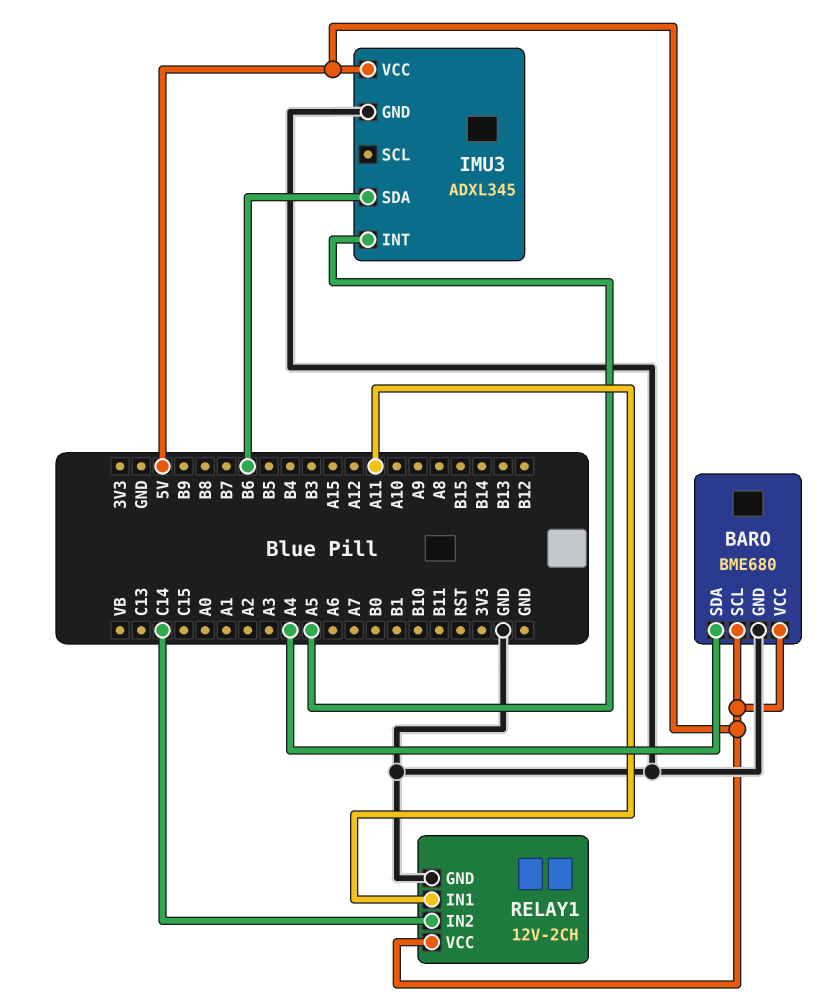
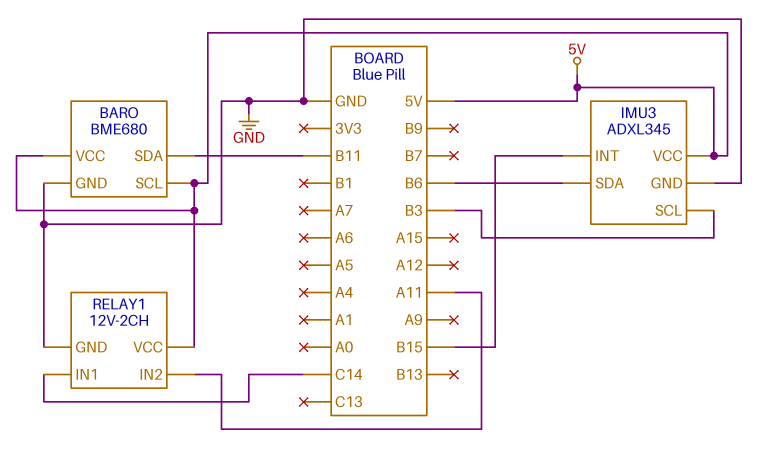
BARO pin SDA: A4 -> B11
IMU3 pin INT: A5 -> B15
IMU3 pin SCL: none -> B3
RELAY1 pin IN1: A11 -> C14
RELAY1 pin IN2: C14 -> A11

